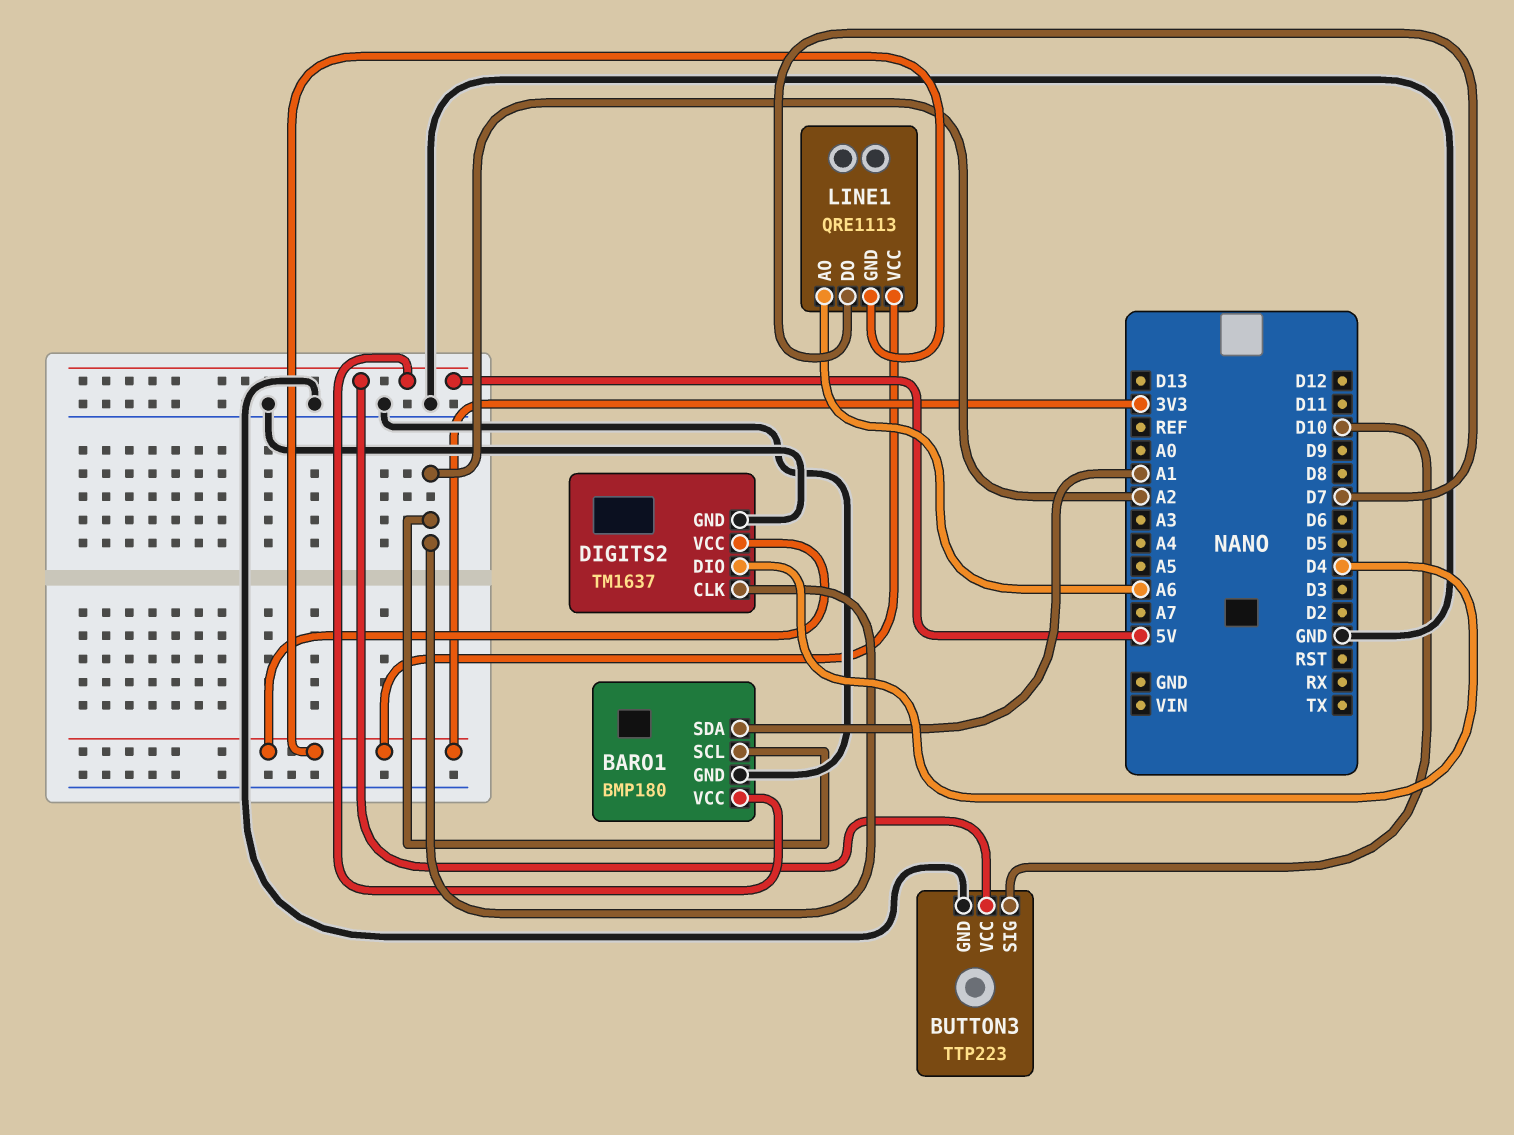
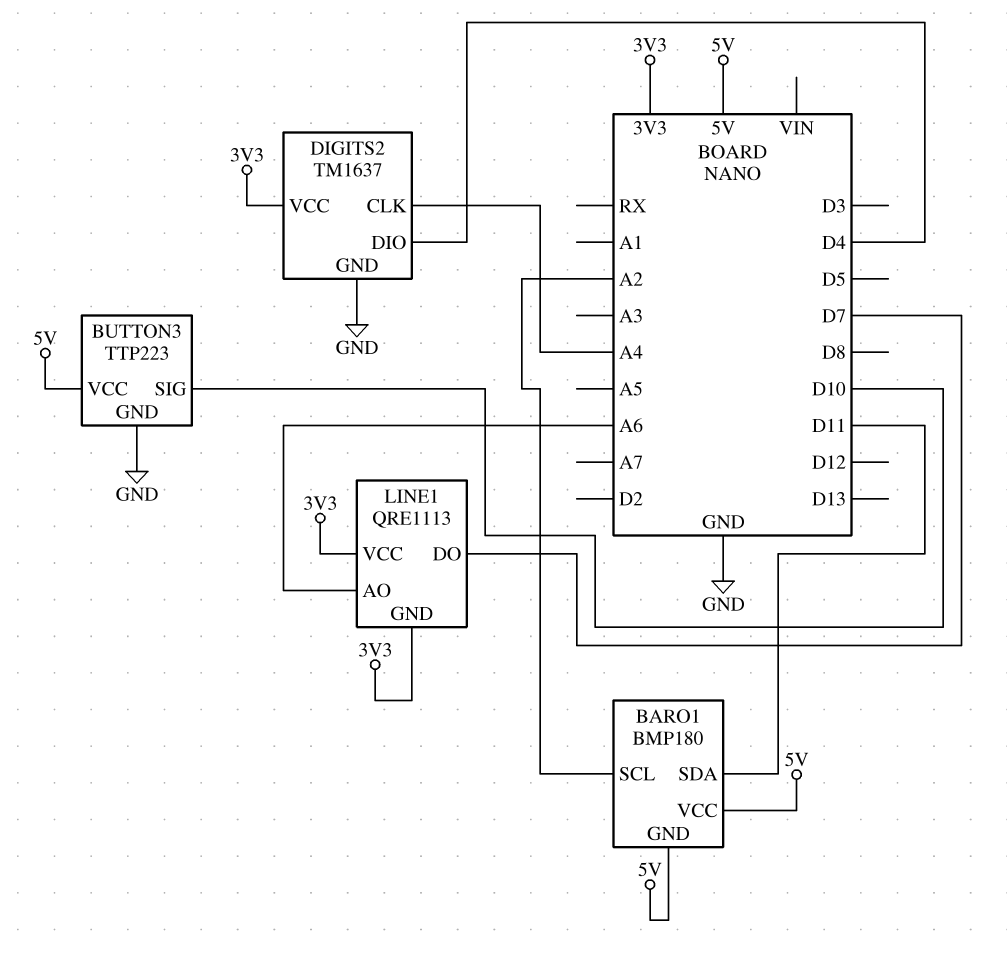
BARO1 pin GND: GND -> 5V
BARO1 pin SDA: A1 -> D11
DIGITS2 pin CLK: A2 -> A4

